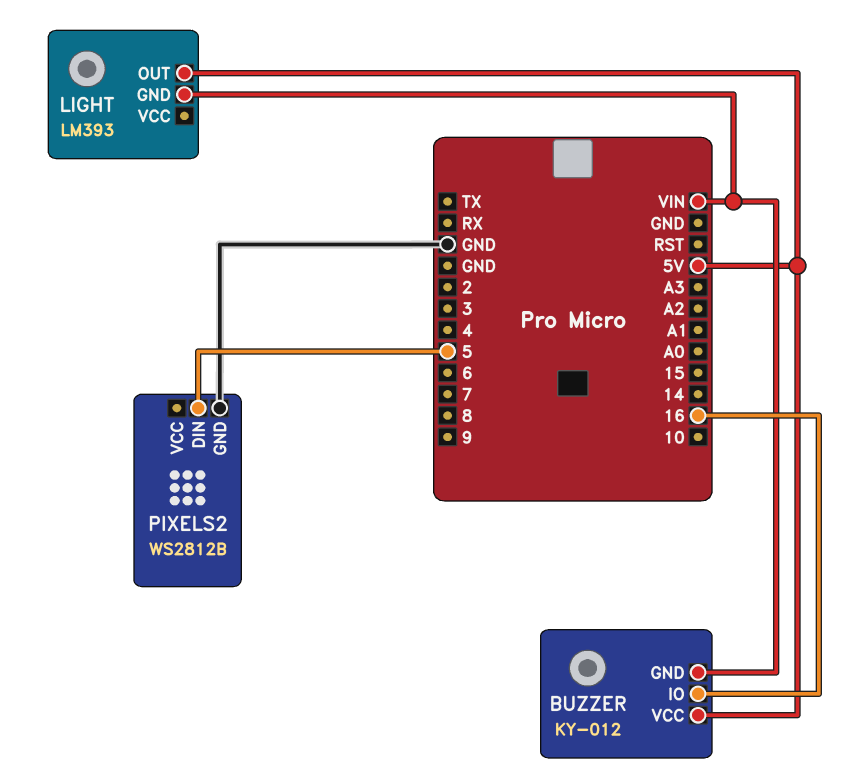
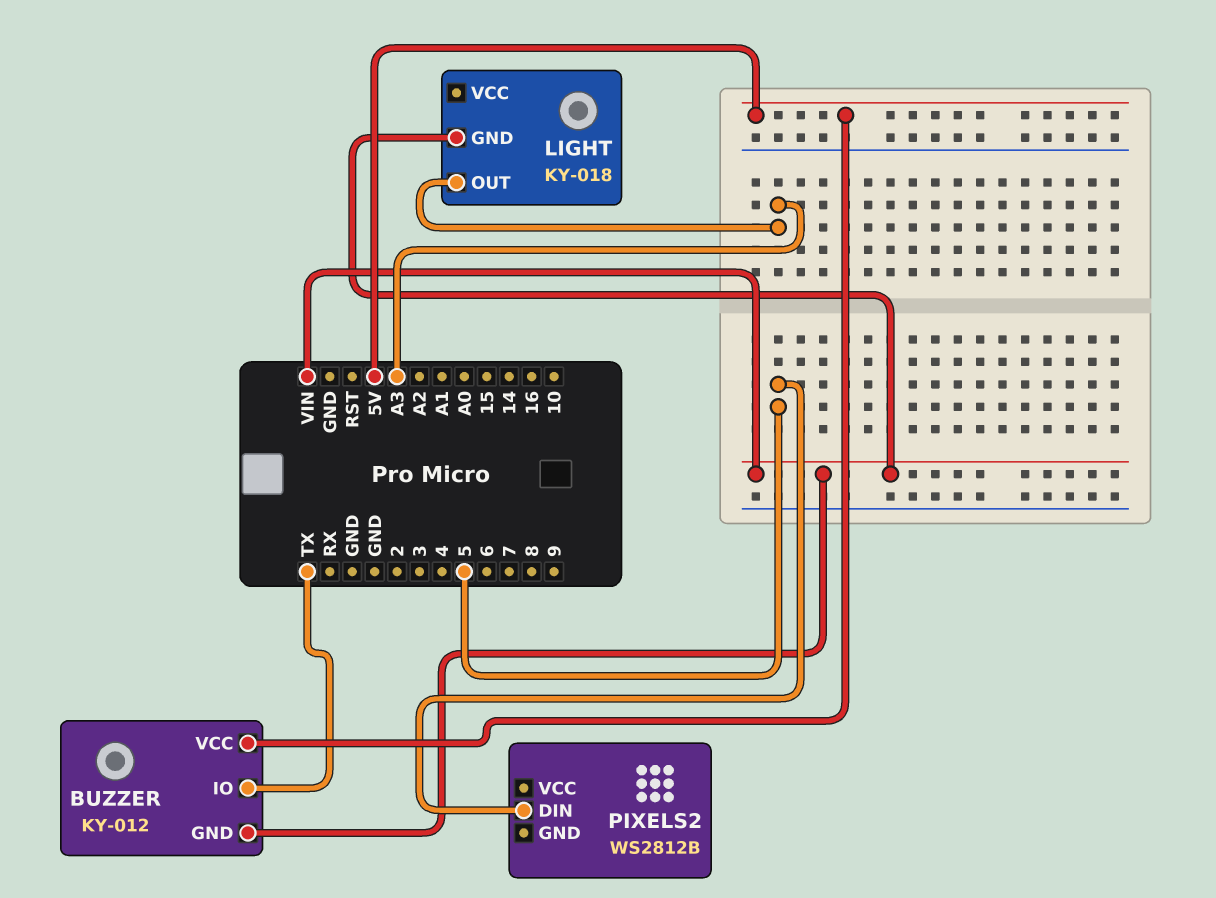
BUZZER pin IO: 16 -> TX
LIGHT: LM393 -> KY-018
LIGHT pin OUT: 5V -> A3
PIXELS2 pin GND: GND -> none

